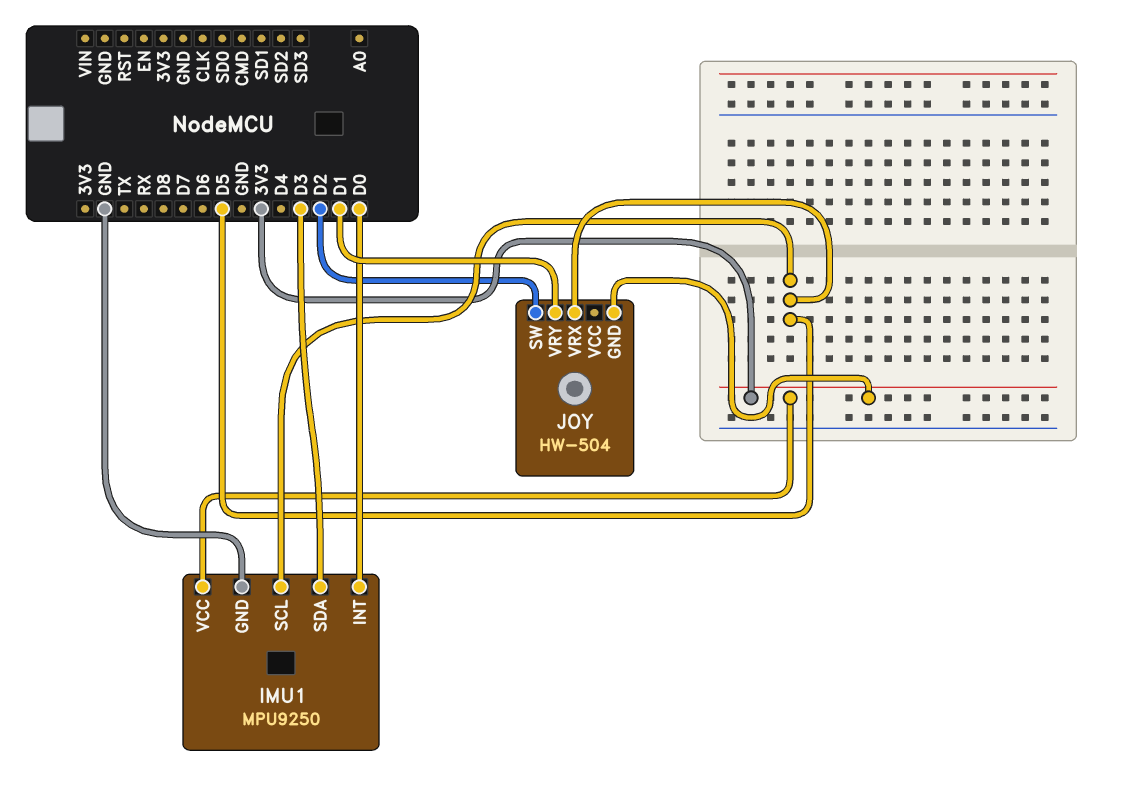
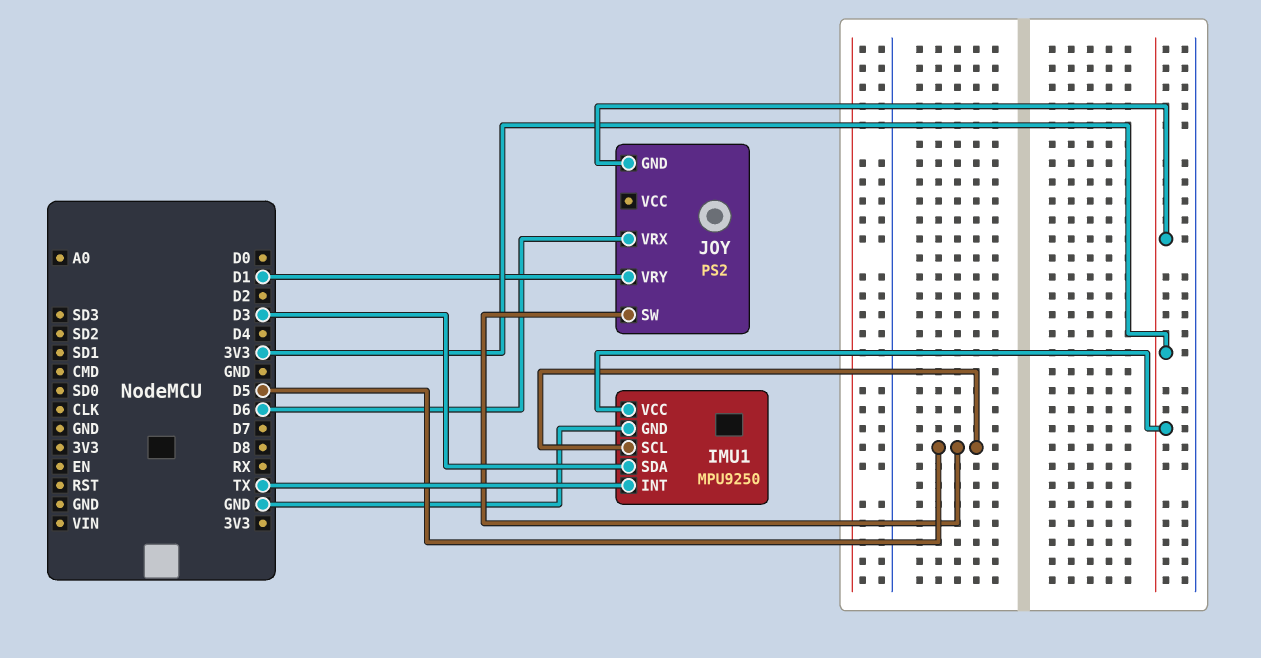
IMU1 pin INT: D0 -> TX
JOY: HW-504 -> PS2
JOY pin SW: D2 -> D5
JOY pin VRX: D5 -> D6

